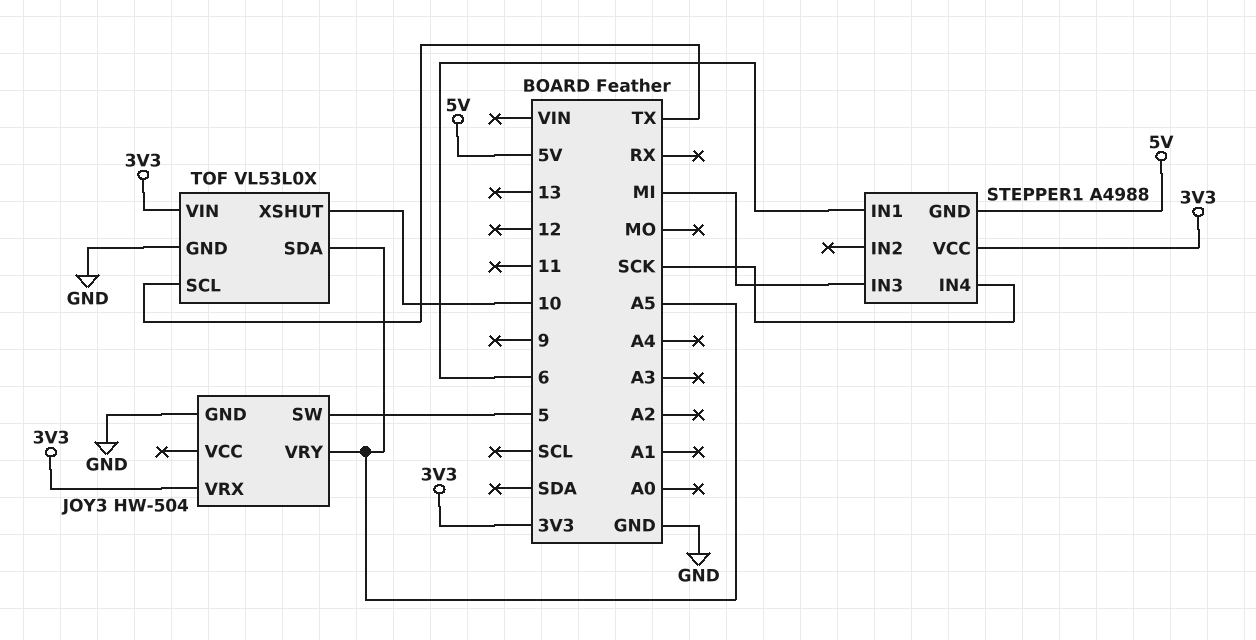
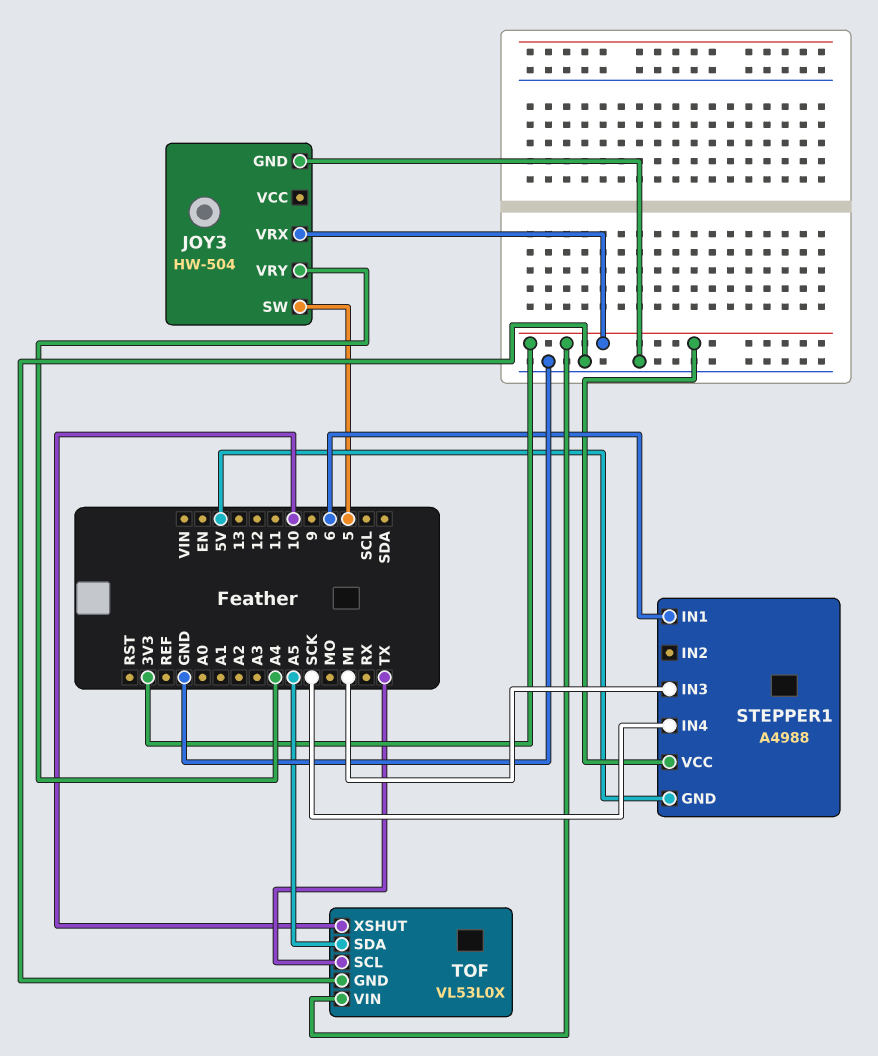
JOY3 pin VRY: A5 -> A4

